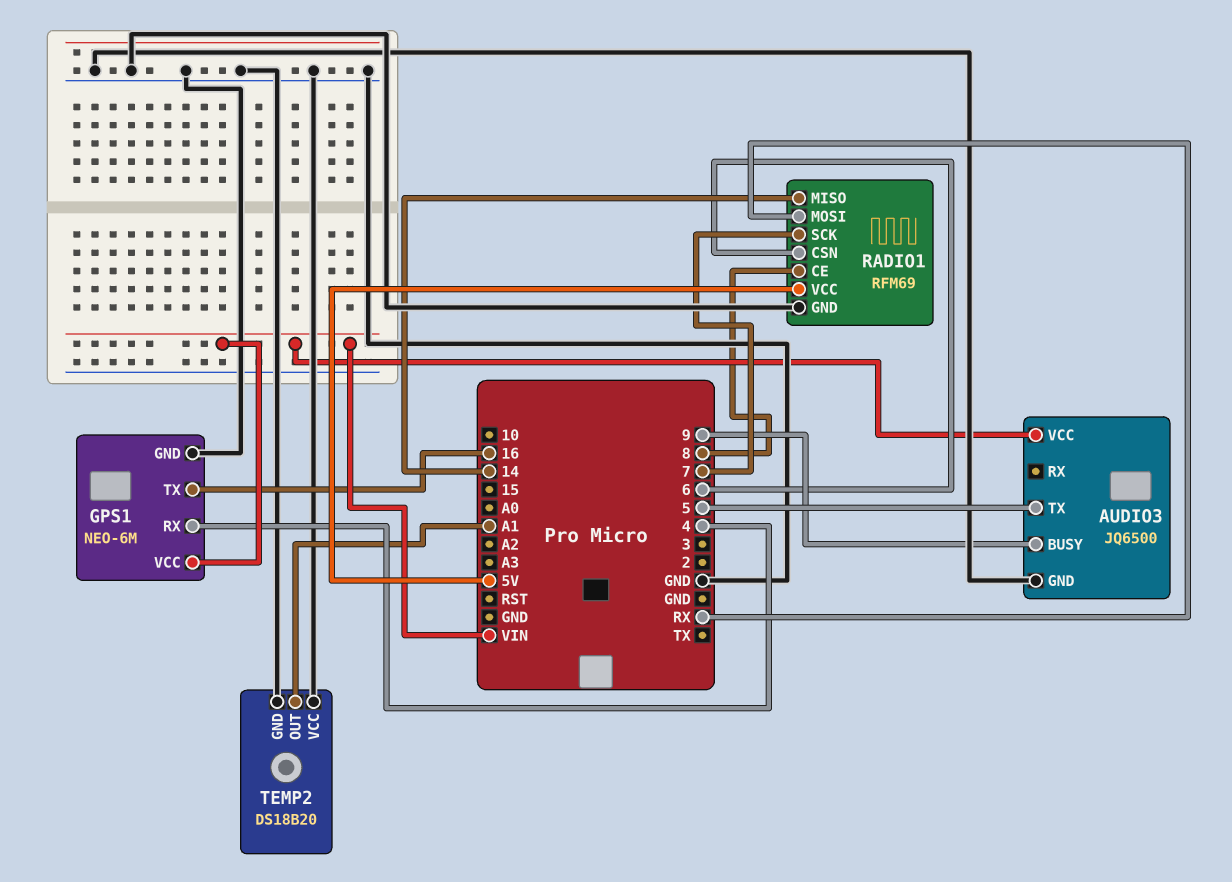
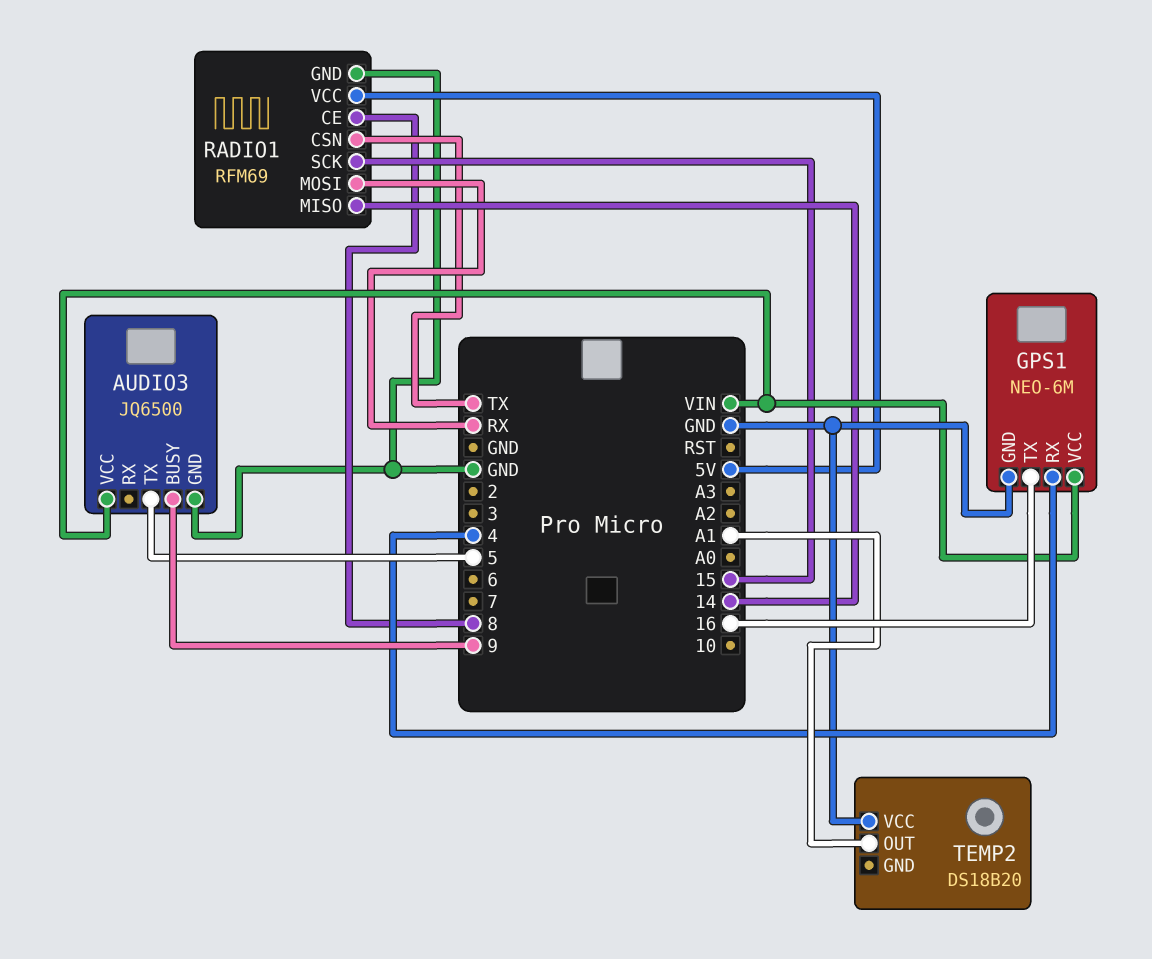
RADIO1 pin CSN: 6 -> TX
RADIO1 pin SCK: 7 -> 15
TEMP2 pin GND: GND -> none

